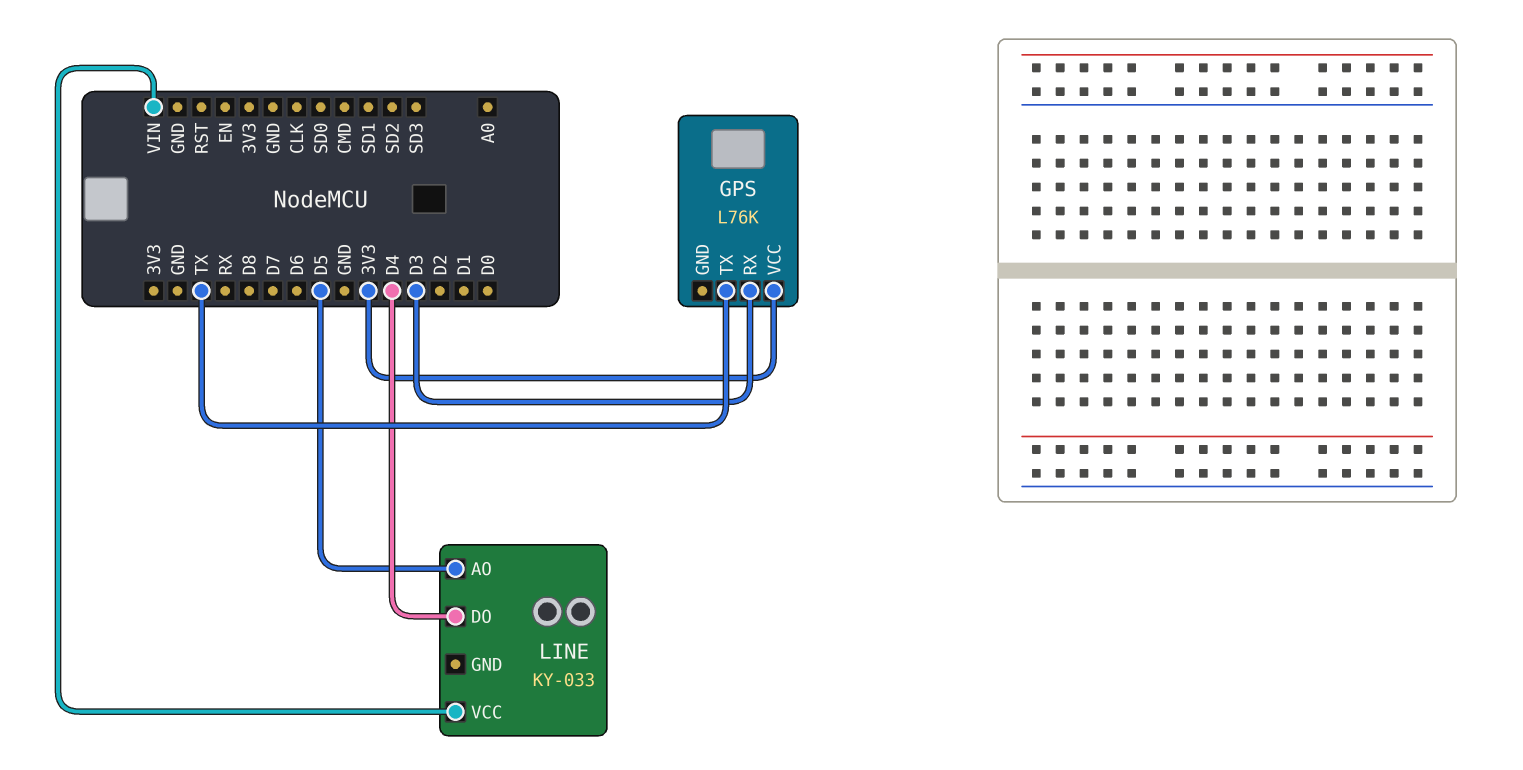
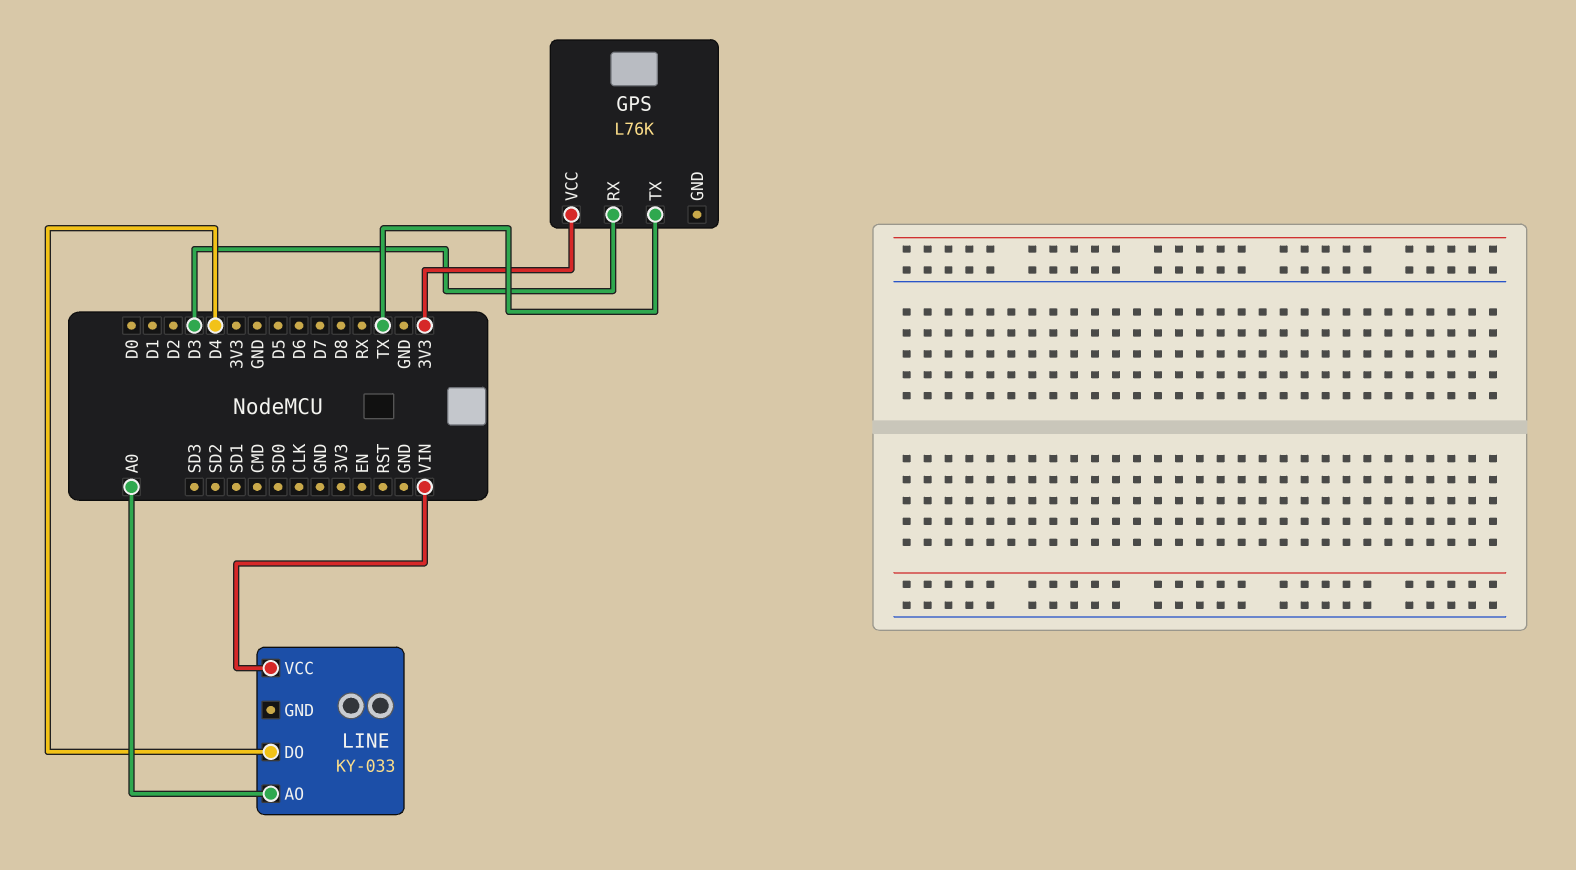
LINE pin AO: D5 -> A0

